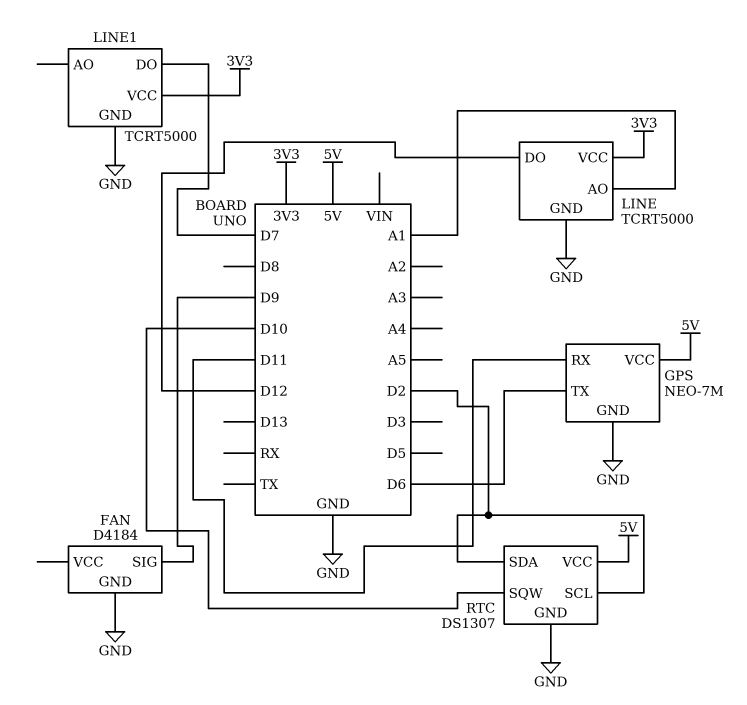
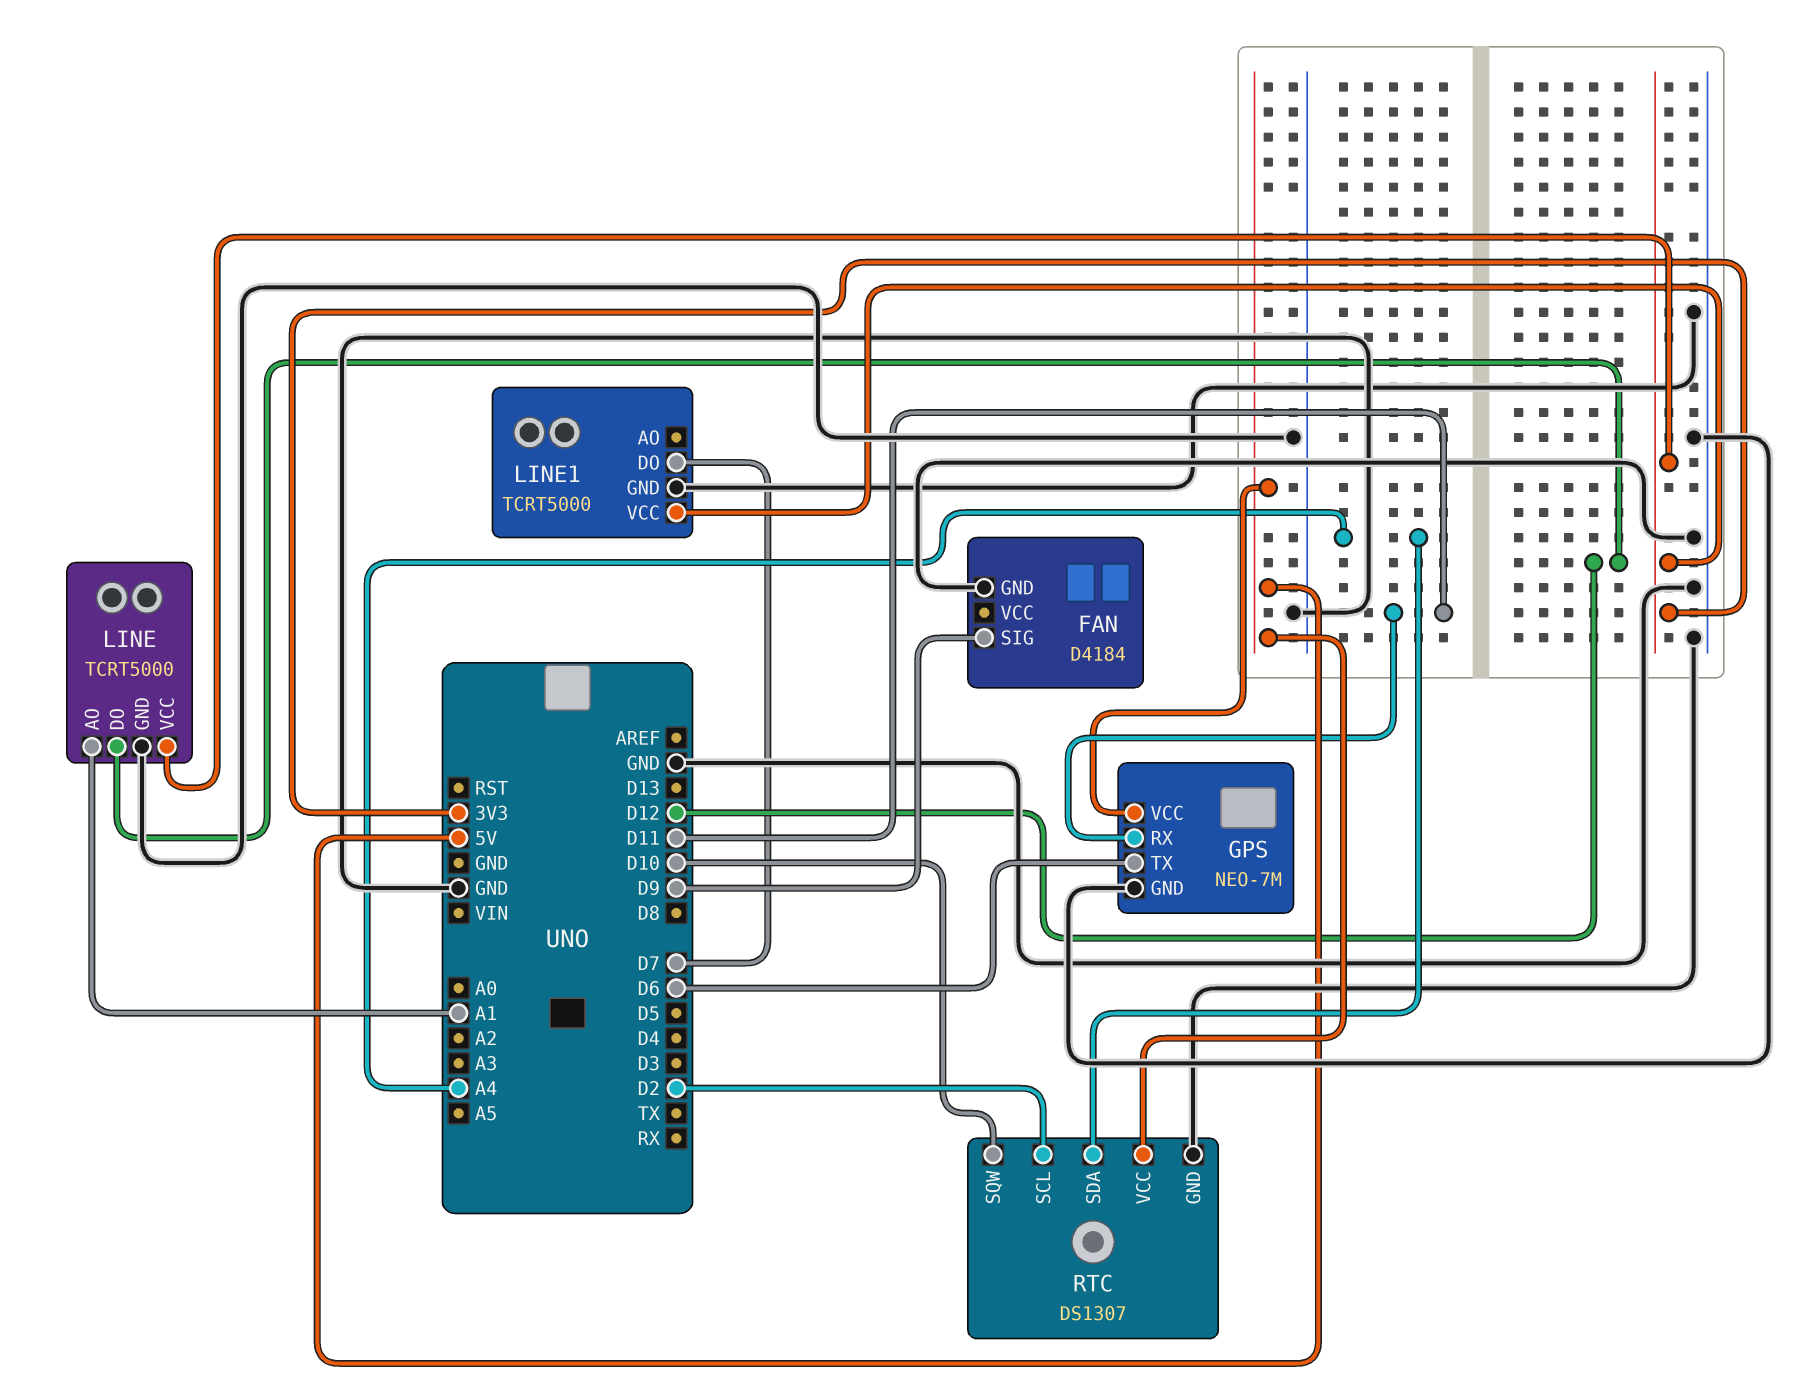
RTC pin SDA: D2 -> A4

